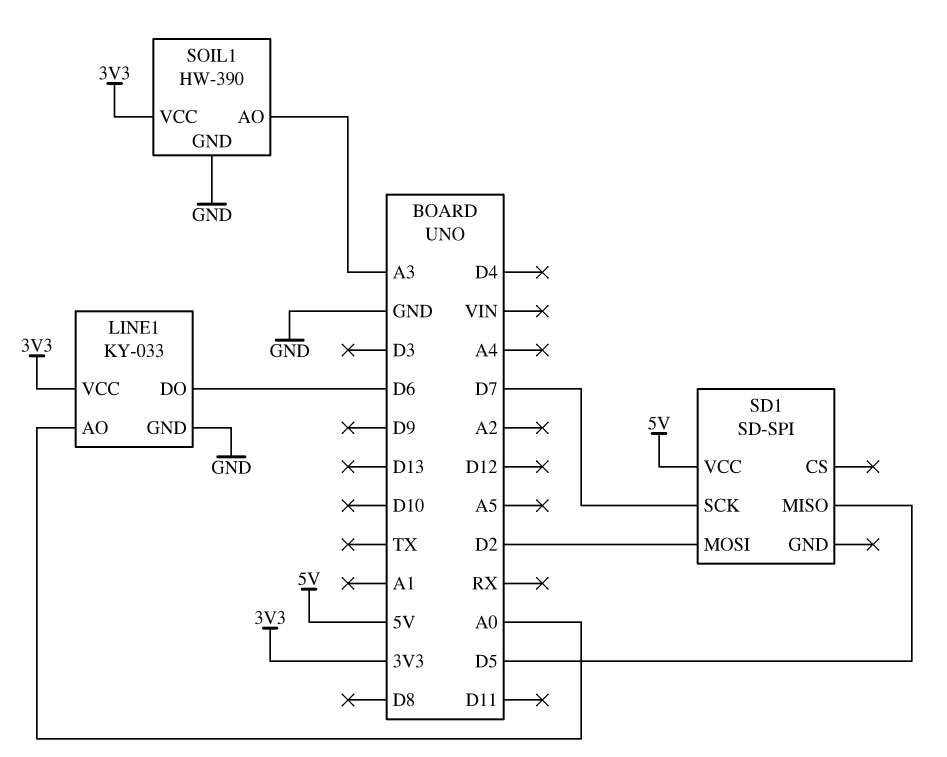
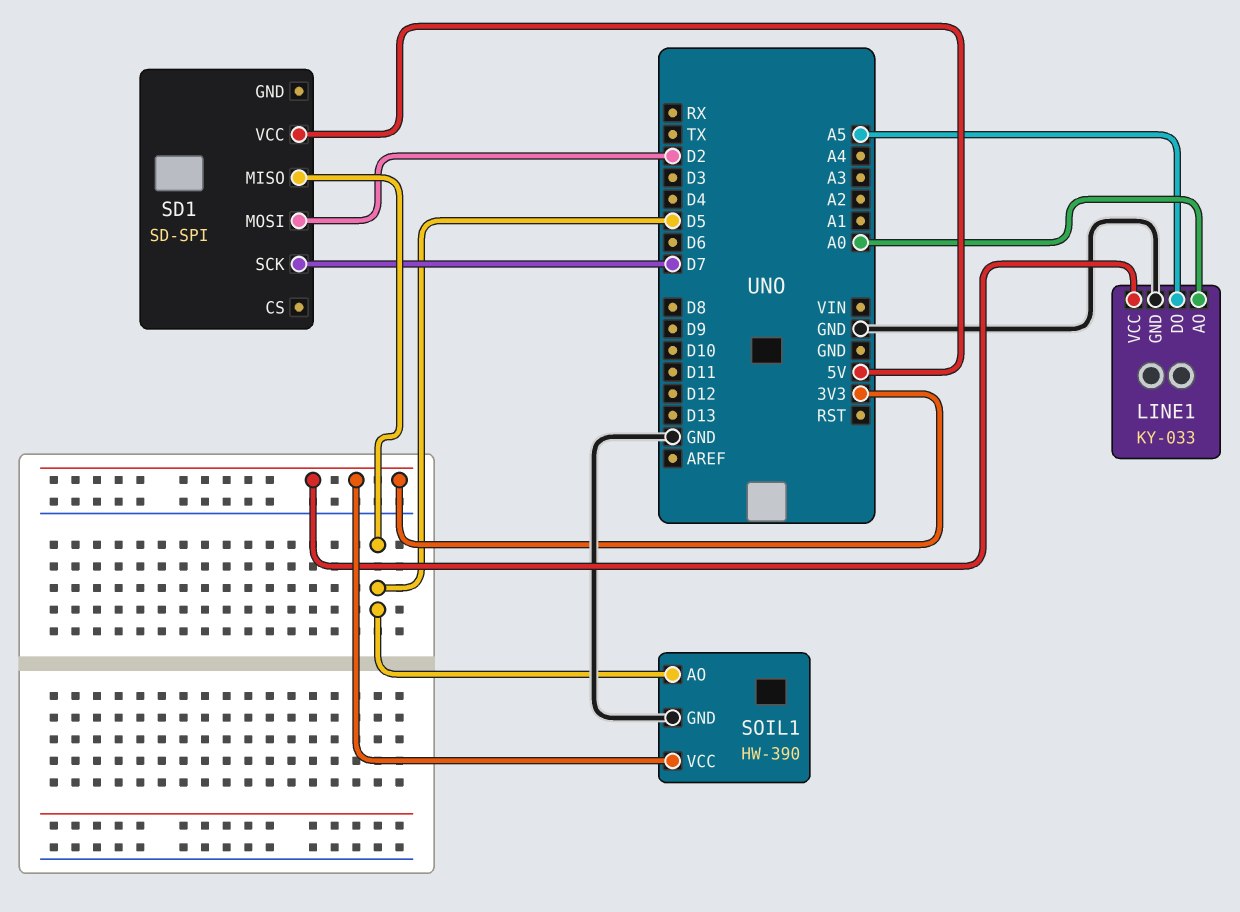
LINE1 pin DO: D6 -> A5
SOIL1 pin AO: A3 -> D5

